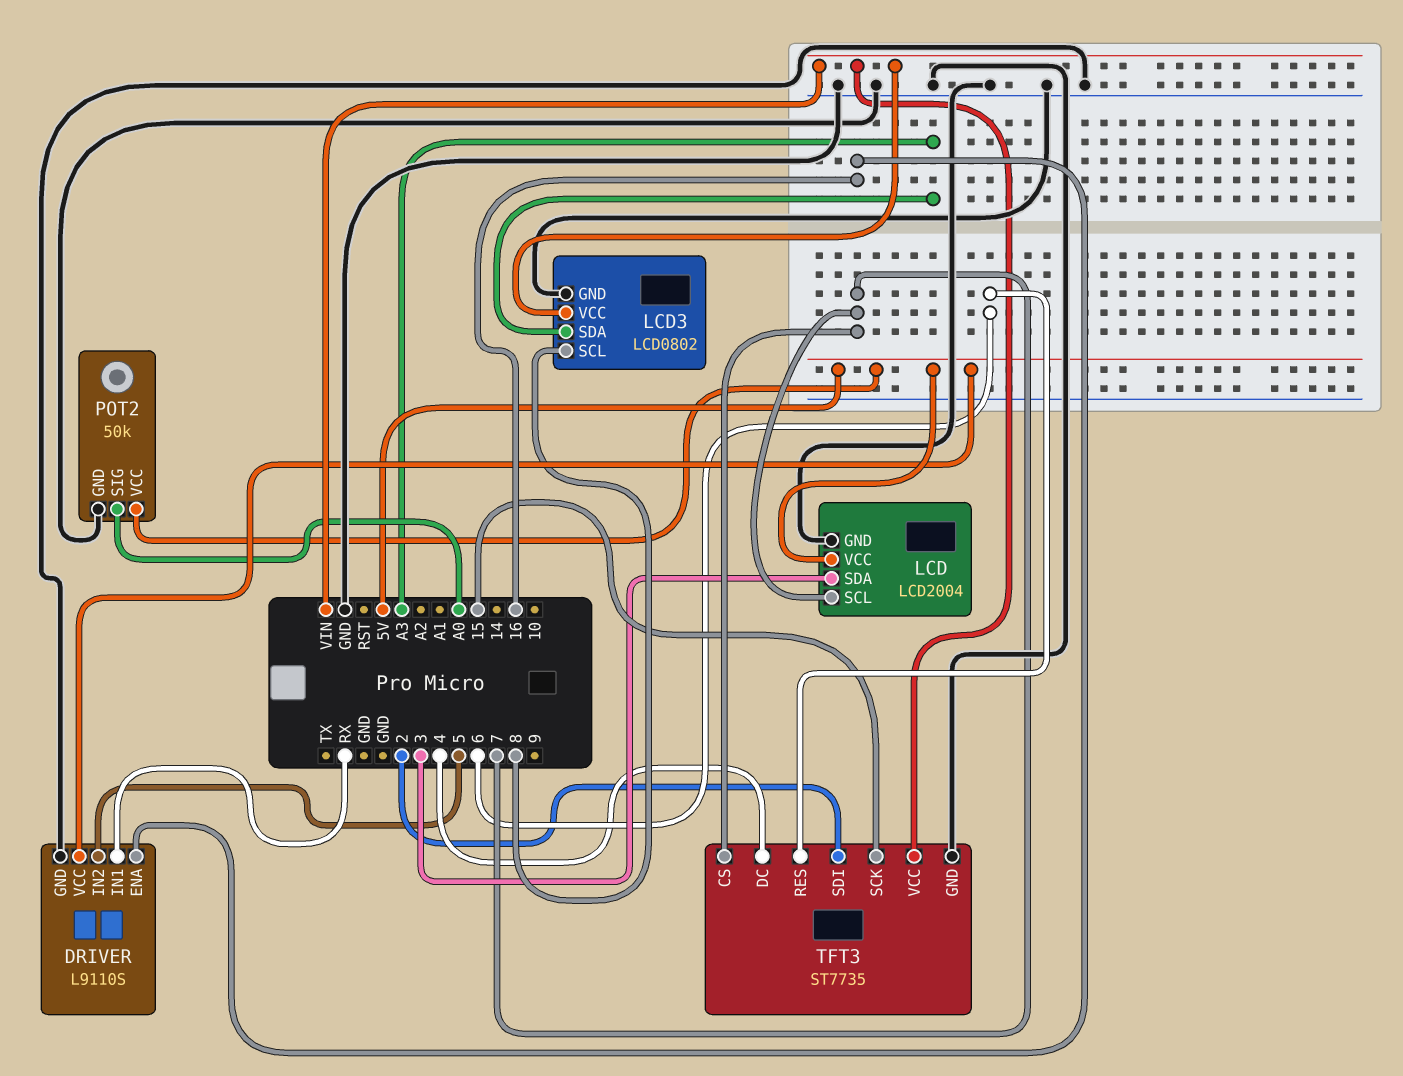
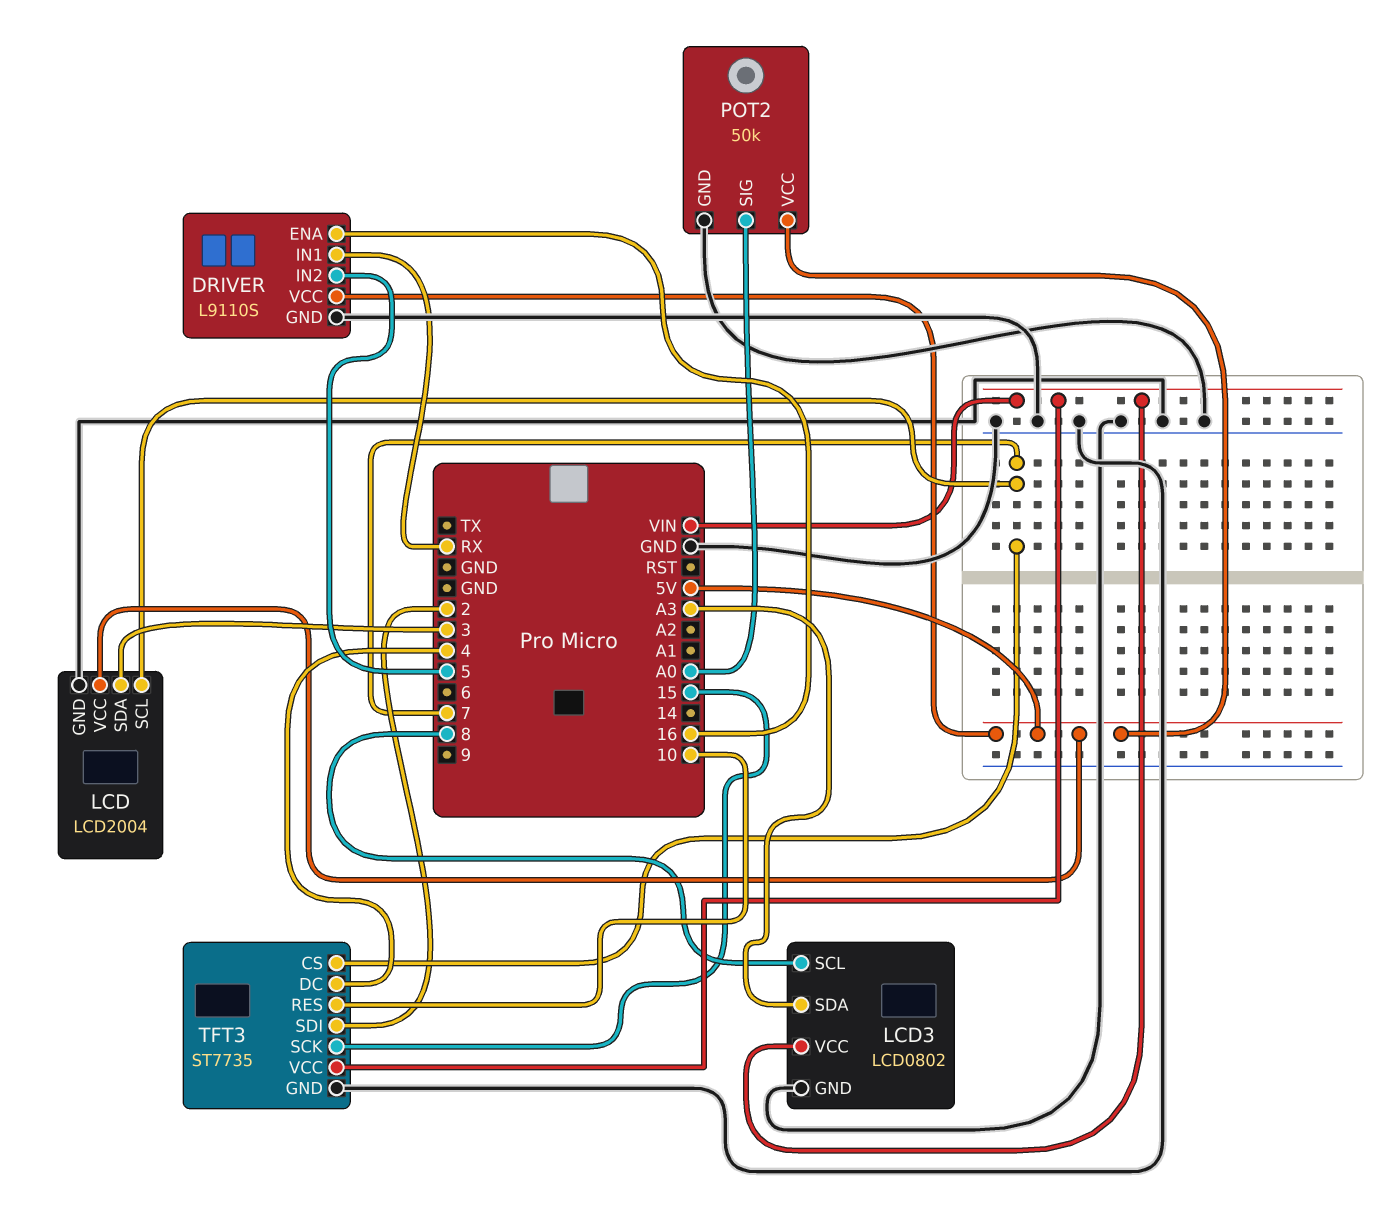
TFT3 pin RES: 6 -> 10

